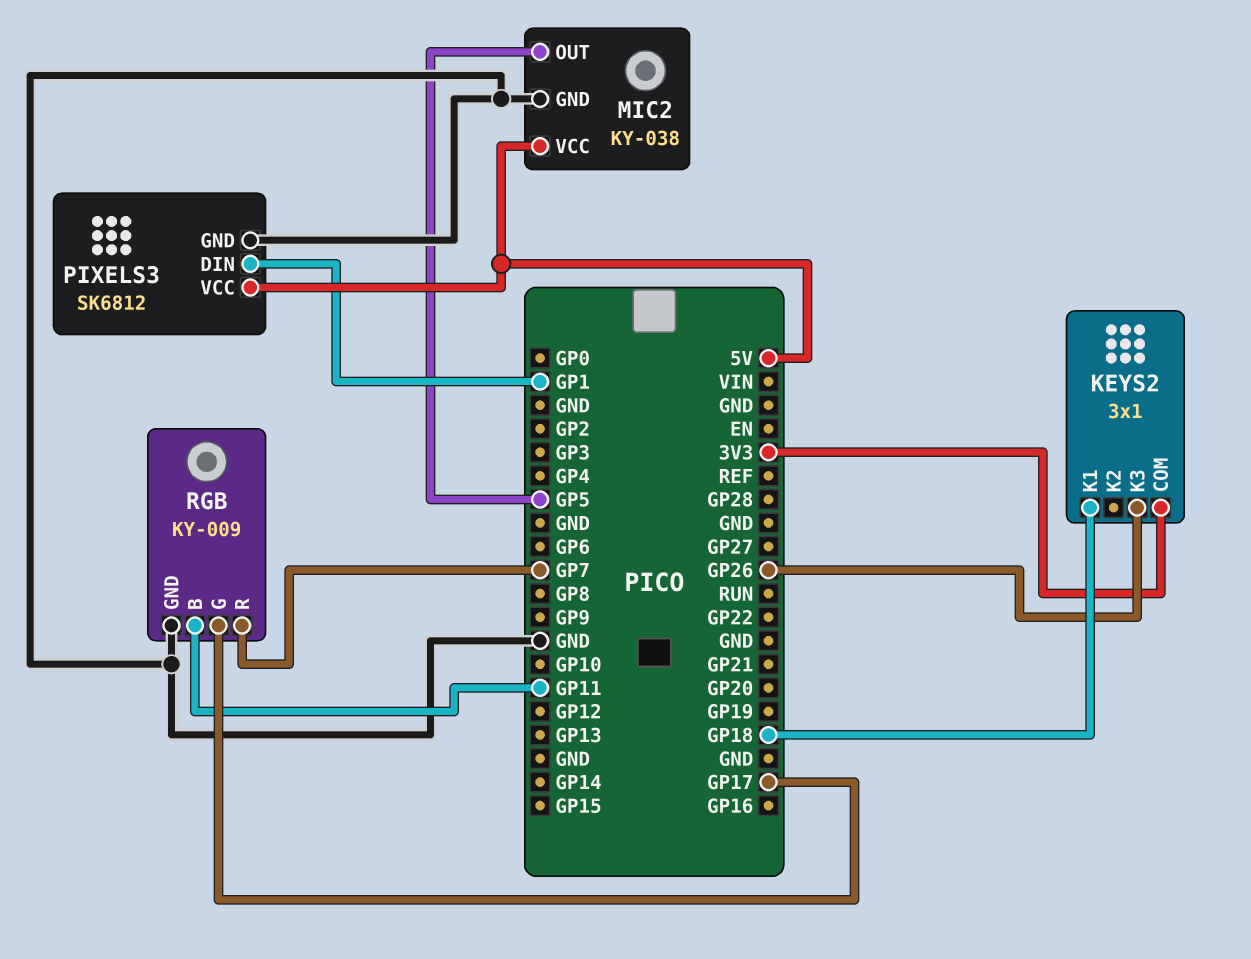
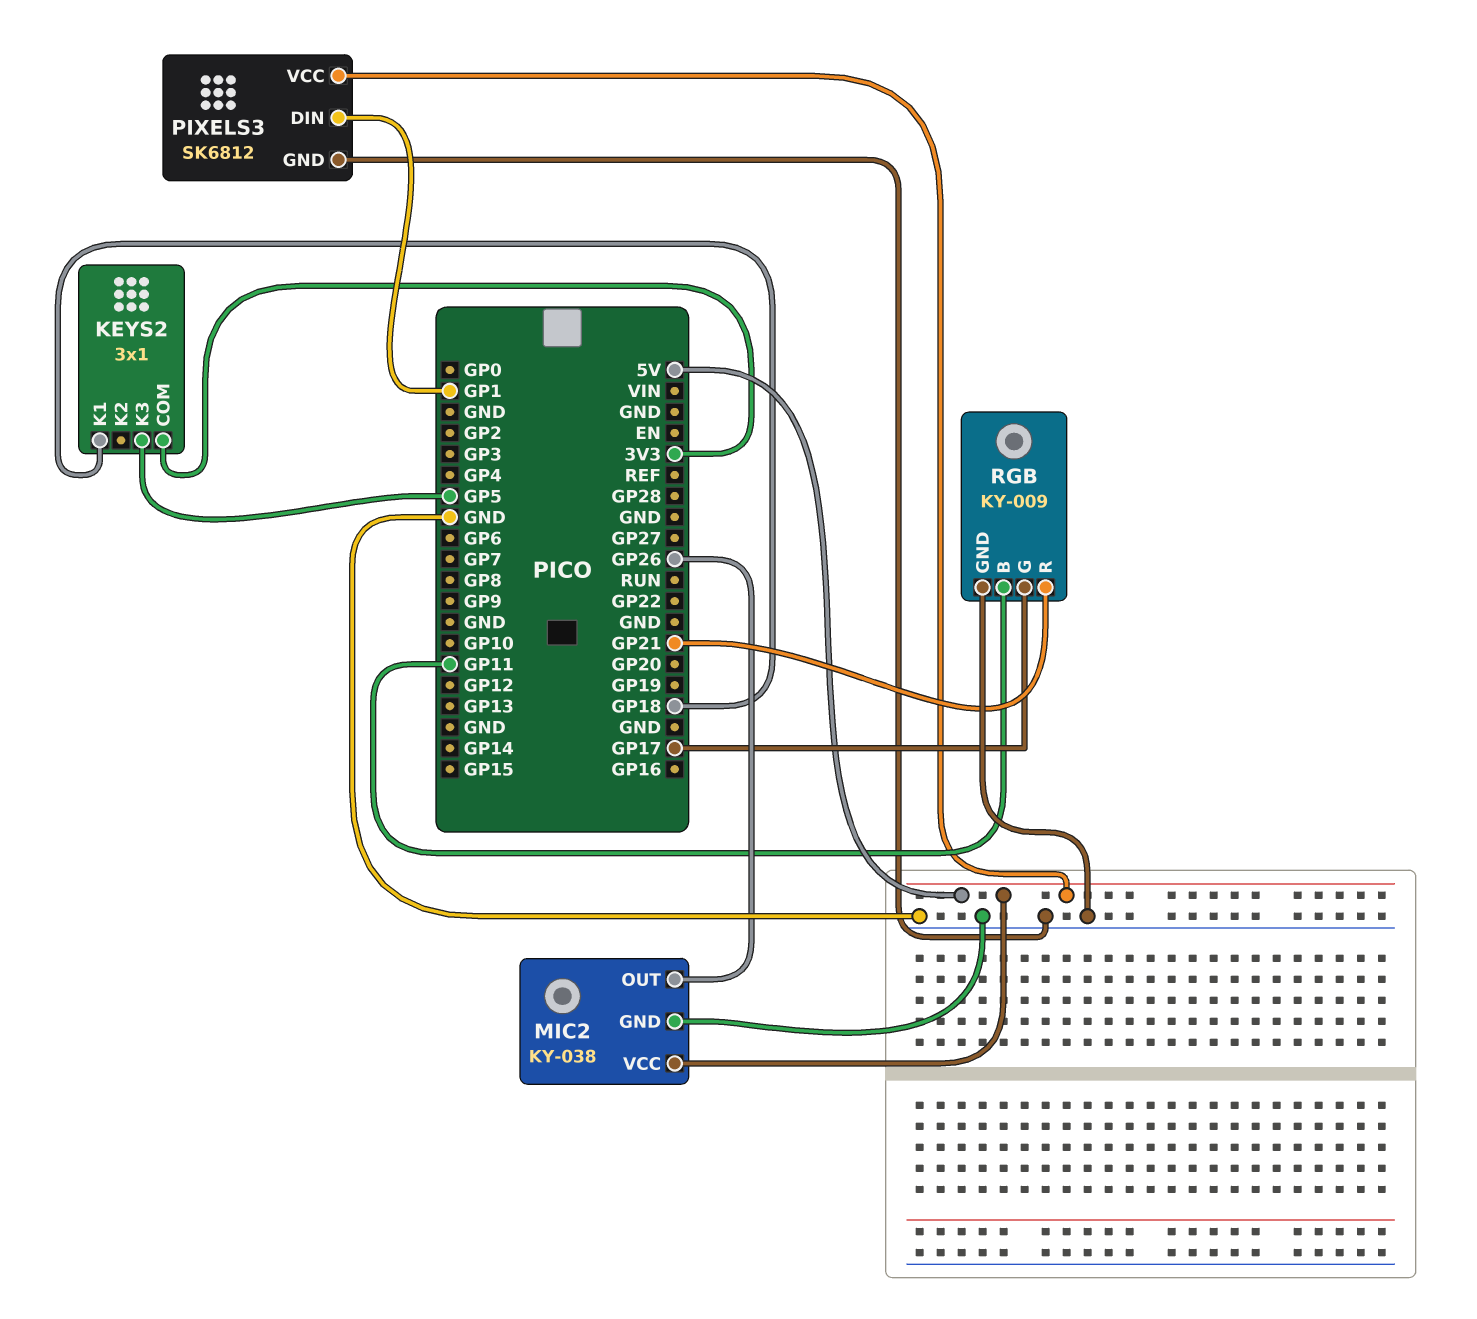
KEYS2 pin K3: GP26 -> GP5
MIC2 pin OUT: GP5 -> GP26
RGB pin R: GP7 -> GP21

